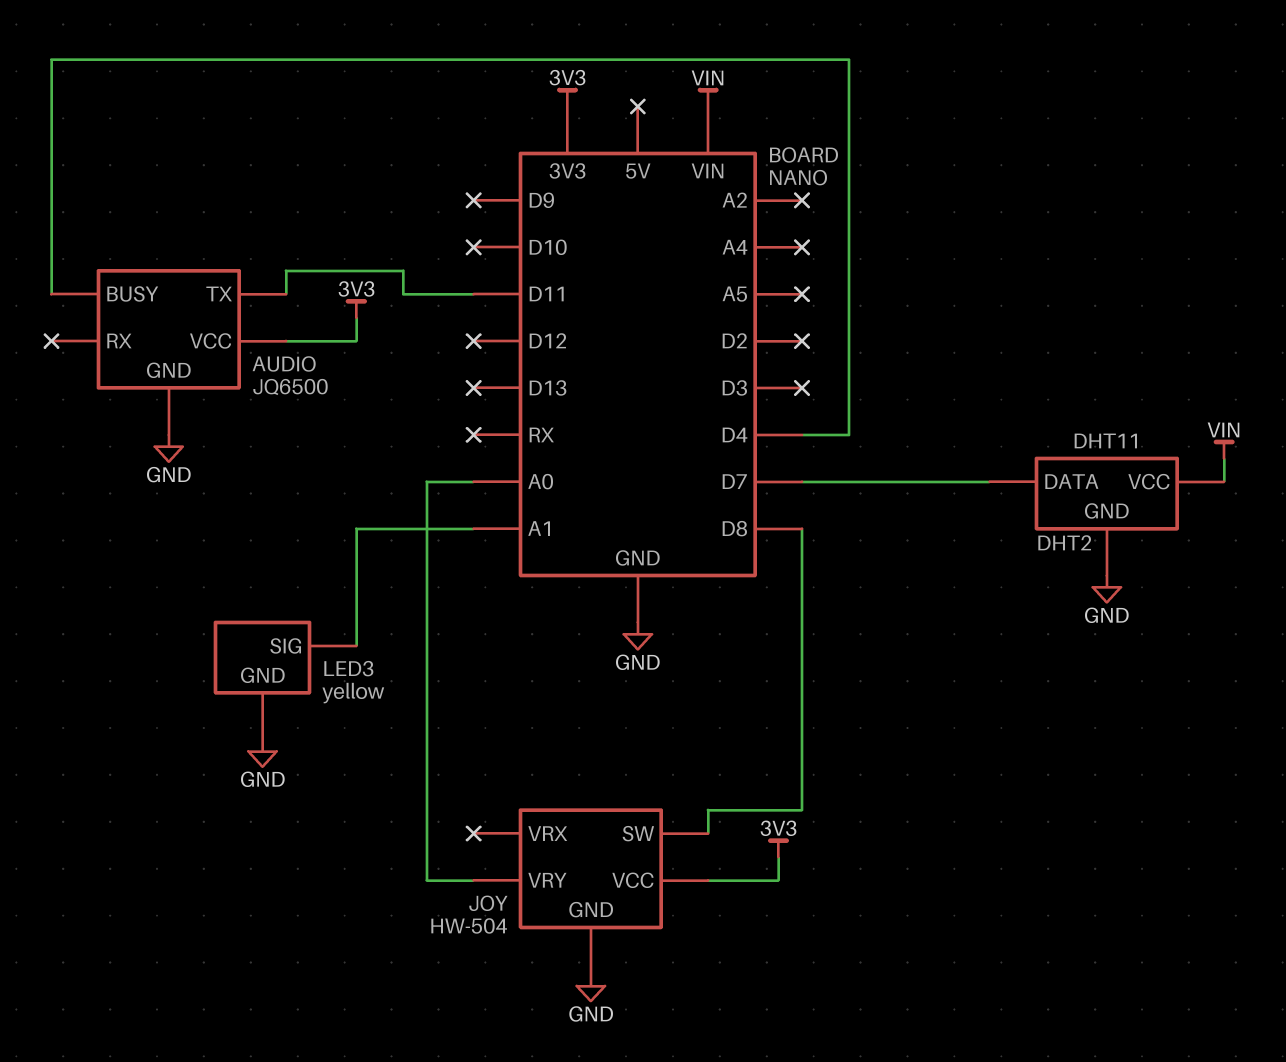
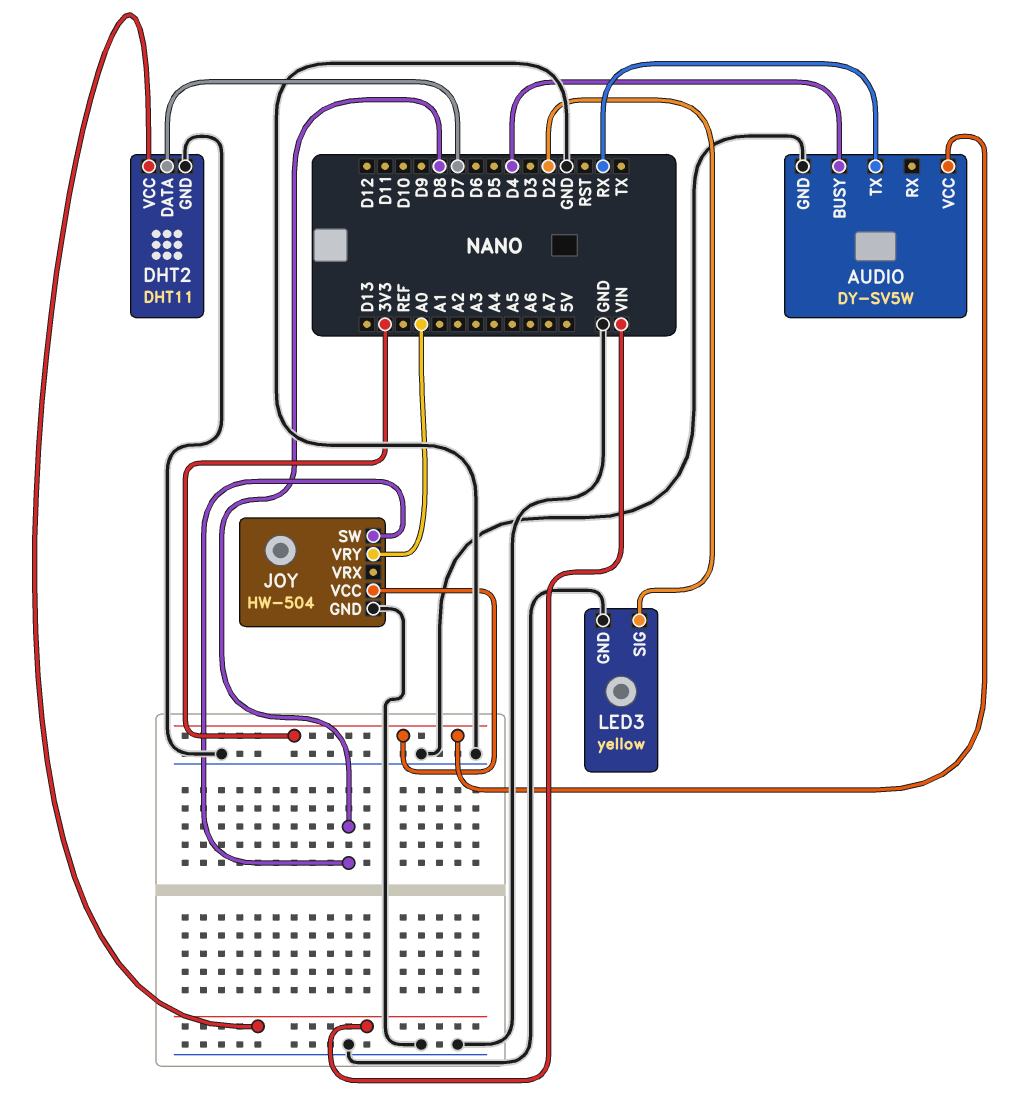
AUDIO: JQ6500 -> DY-SV5W
AUDIO pin TX: D11 -> RX
LED3 pin SIG: A1 -> D2

